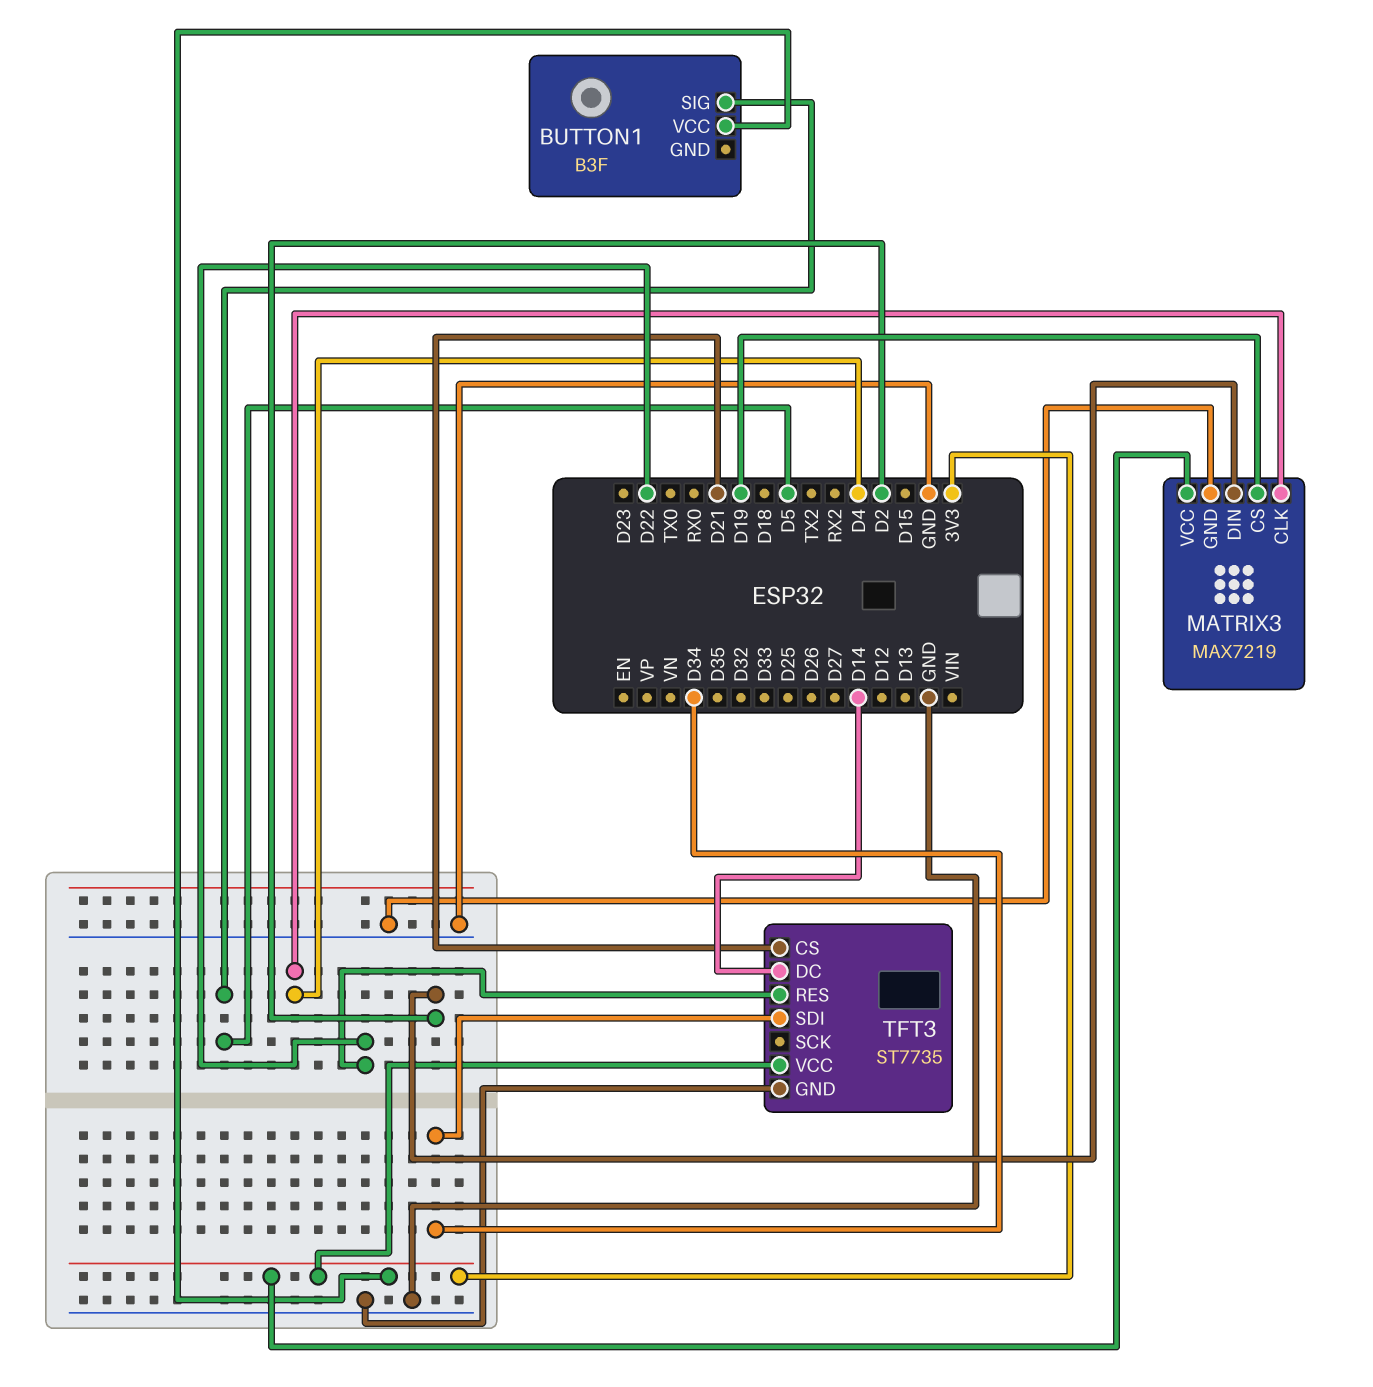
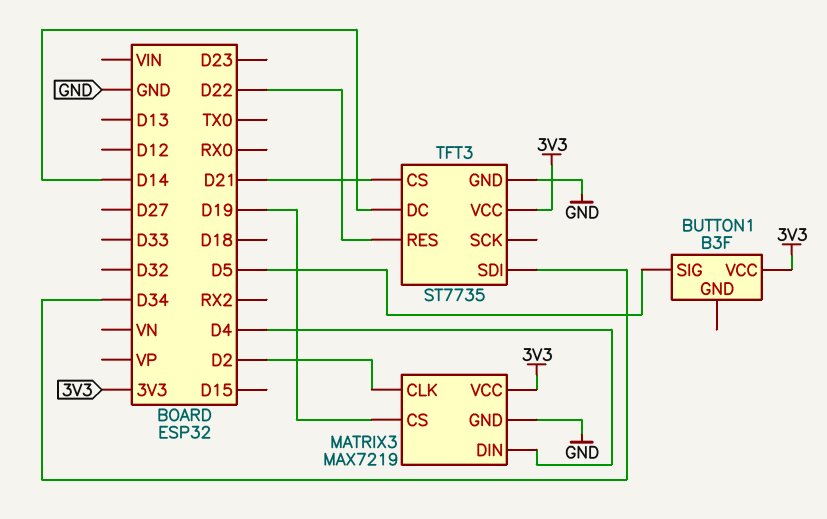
MATRIX3 pin CLK: D4 -> D2
MATRIX3 pin DIN: D2 -> D4

